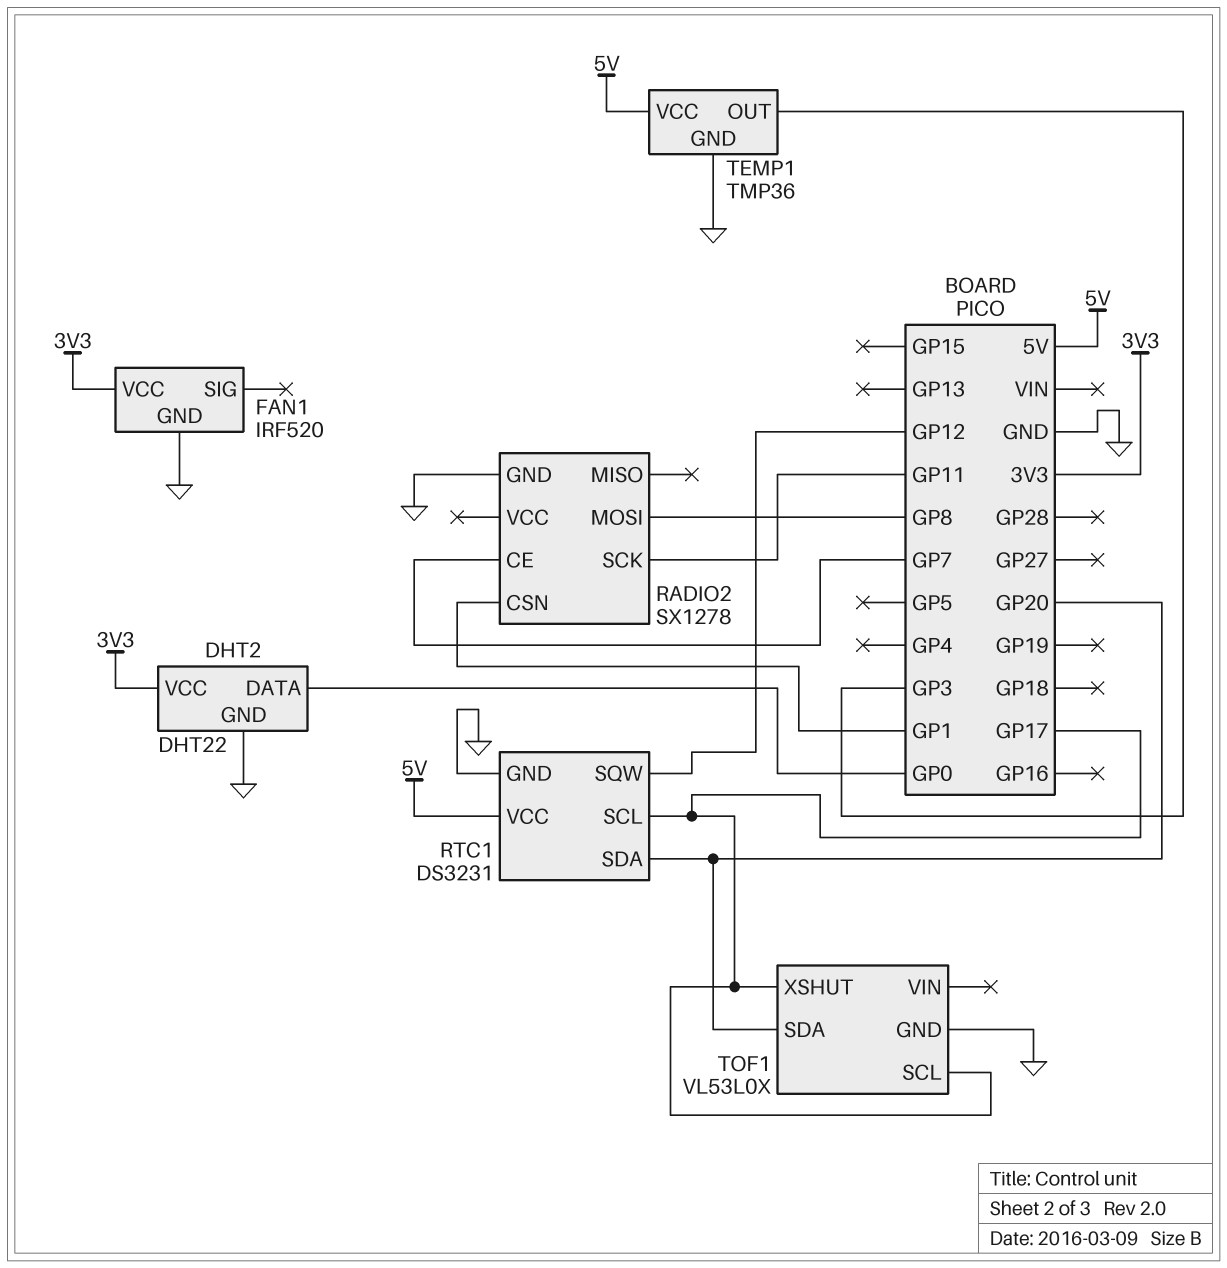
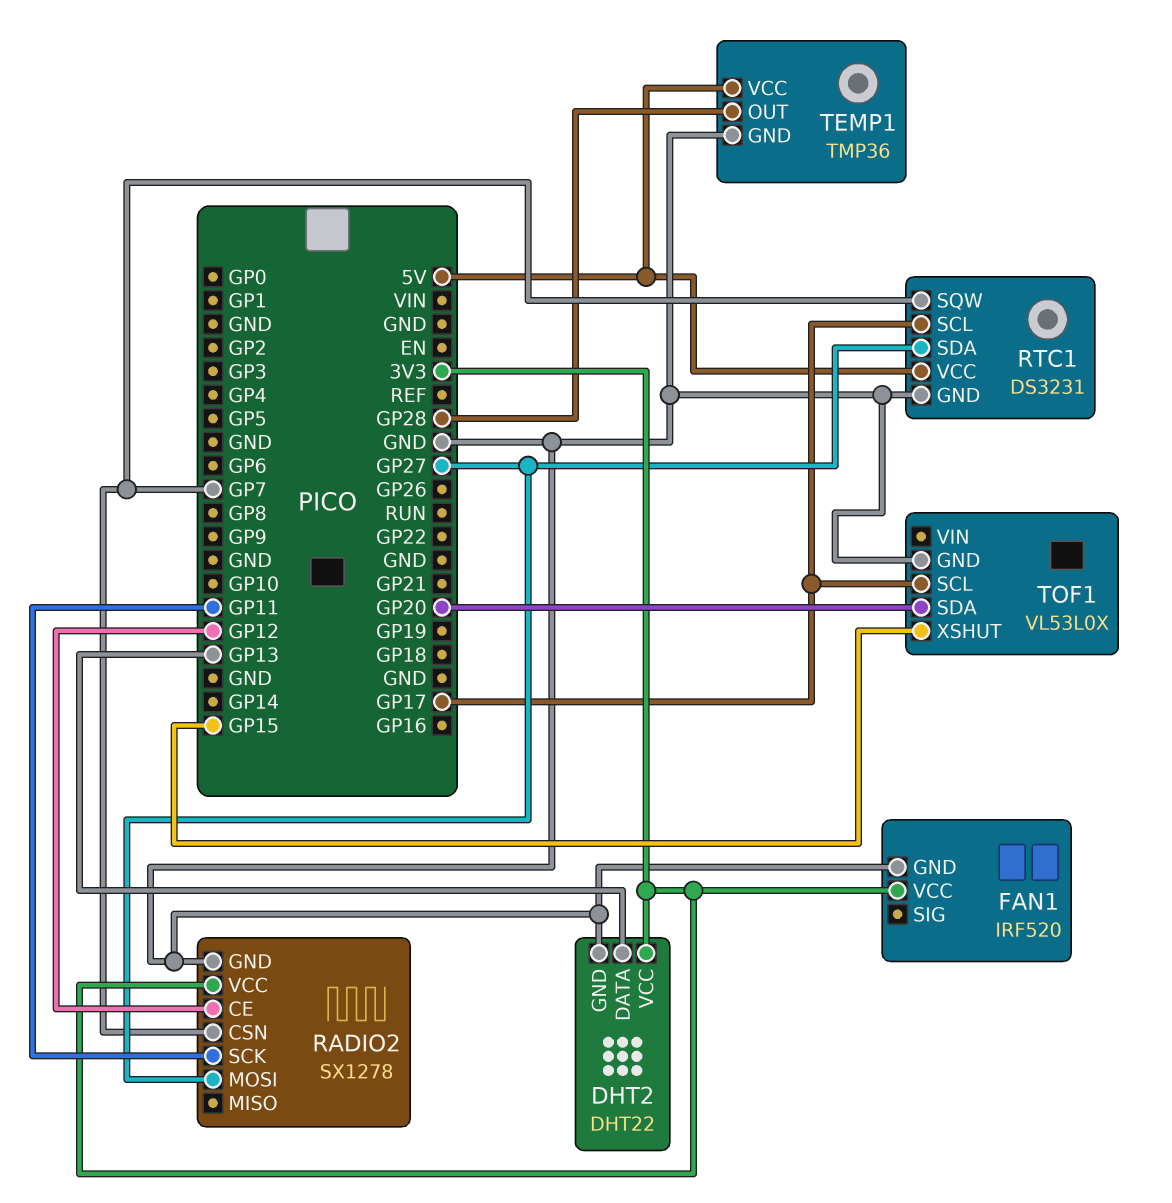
DHT2 pin DATA: GP0 -> GP13
RADIO2 pin CE: GP7 -> GP12
RADIO2 pin CSN: GP1 -> GP7
RADIO2 pin MOSI: GP8 -> GP27
RADIO2 pin VCC: none -> 3V3
RTC1 pin SDA: GP20 -> GP27
RTC1 pin SQW: GP12 -> GP7
TEMP1 pin OUT: GP3 -> GP28
TOF1 pin XSHUT: GP17 -> GP15

